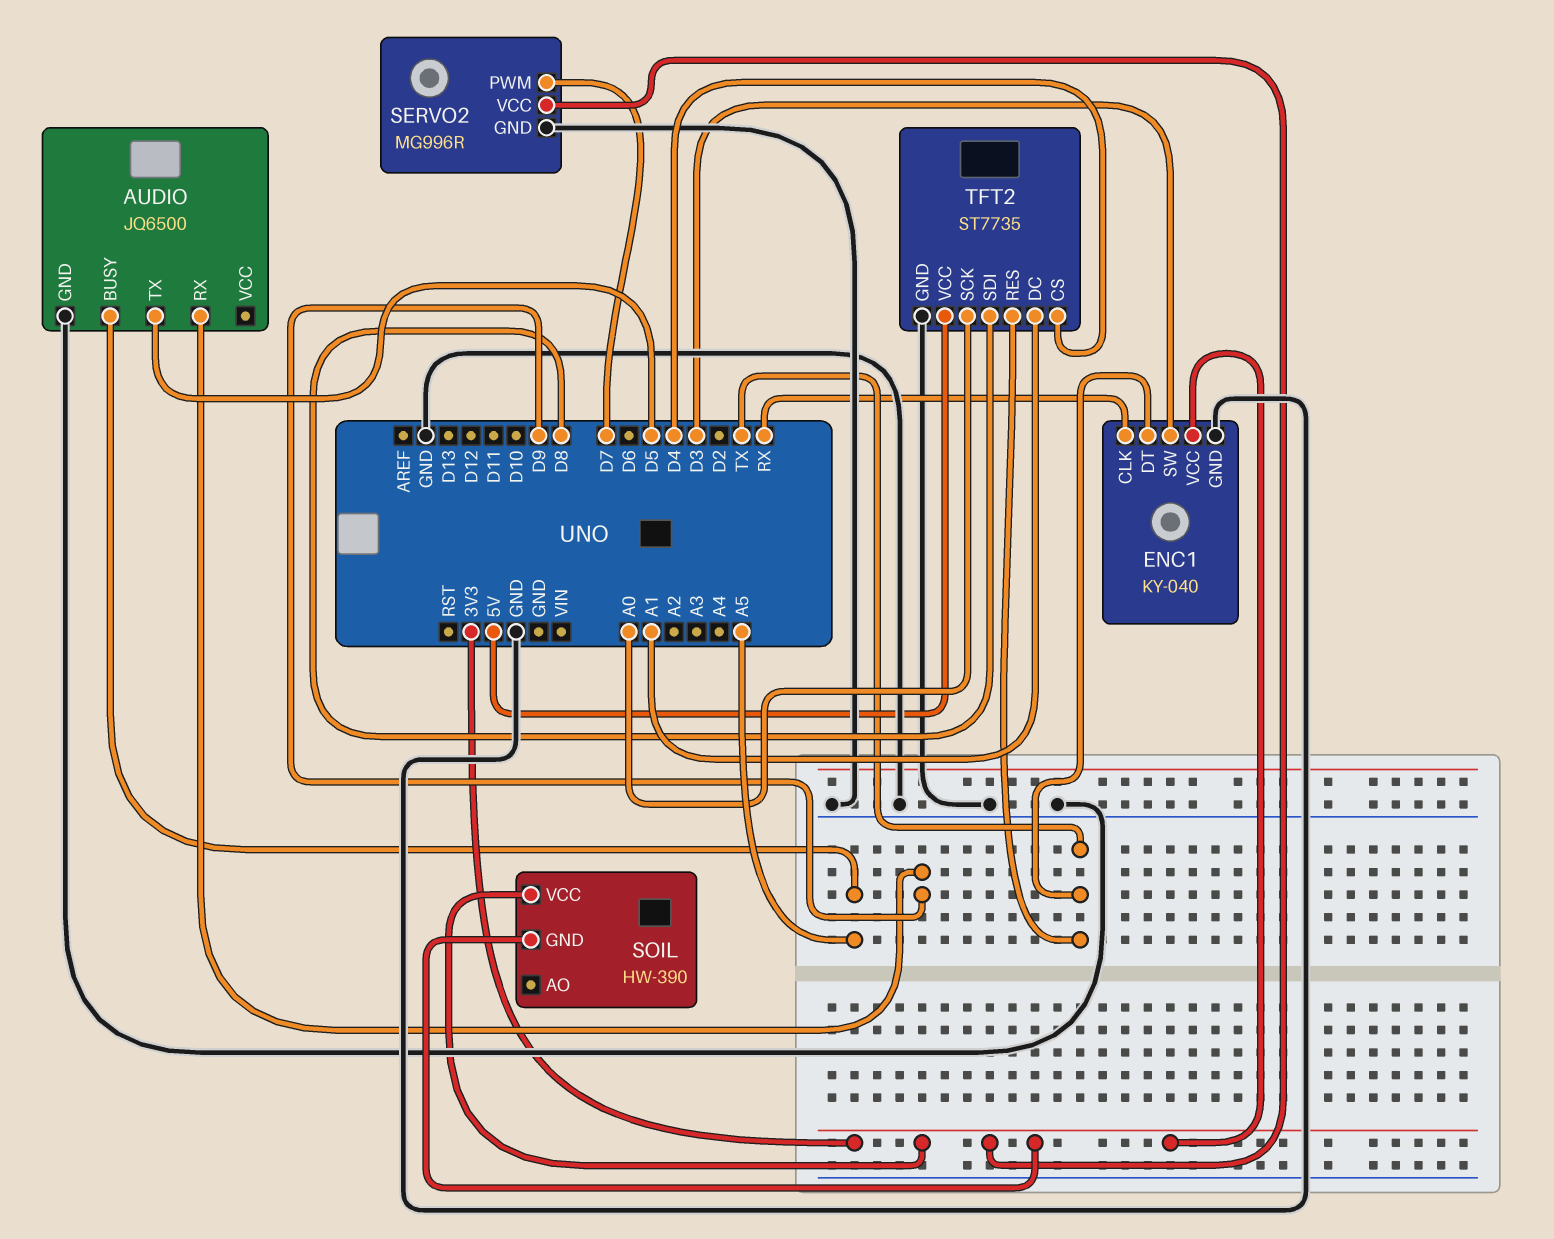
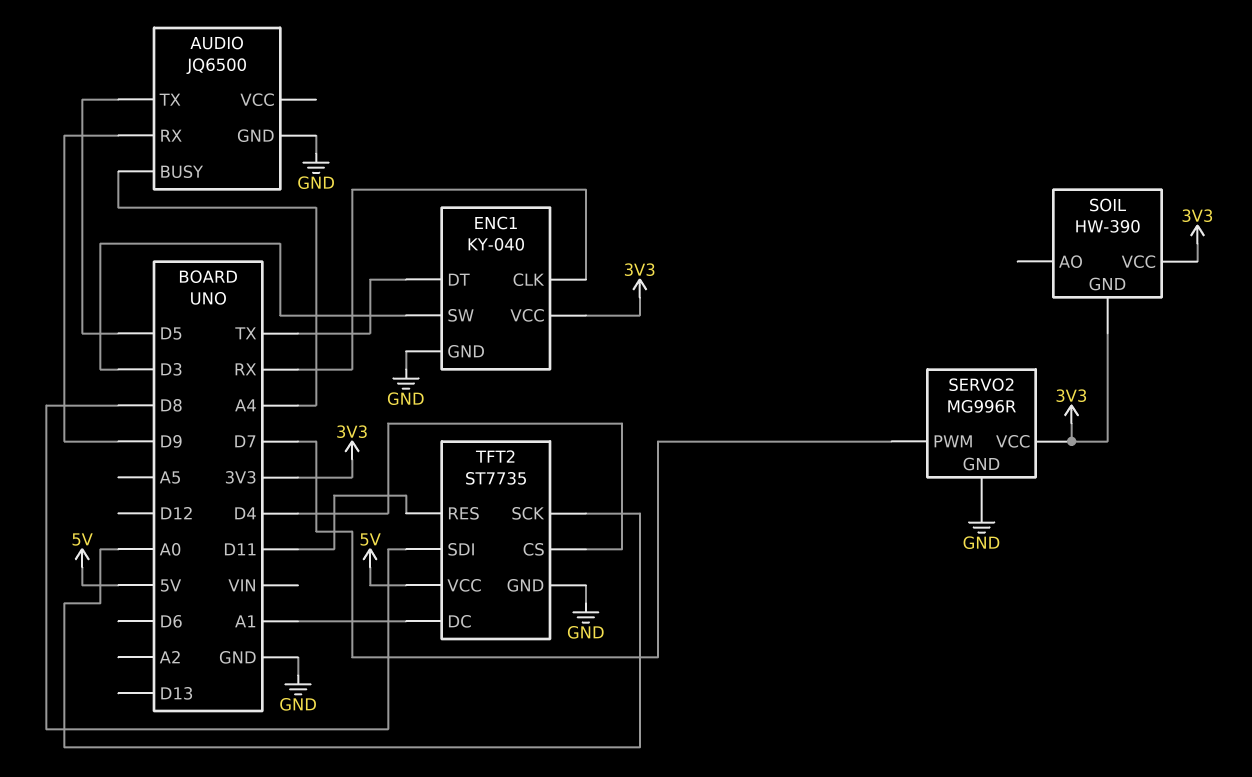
AUDIO pin BUSY: A5 -> A4
TFT2 pin RES: TX -> D11

